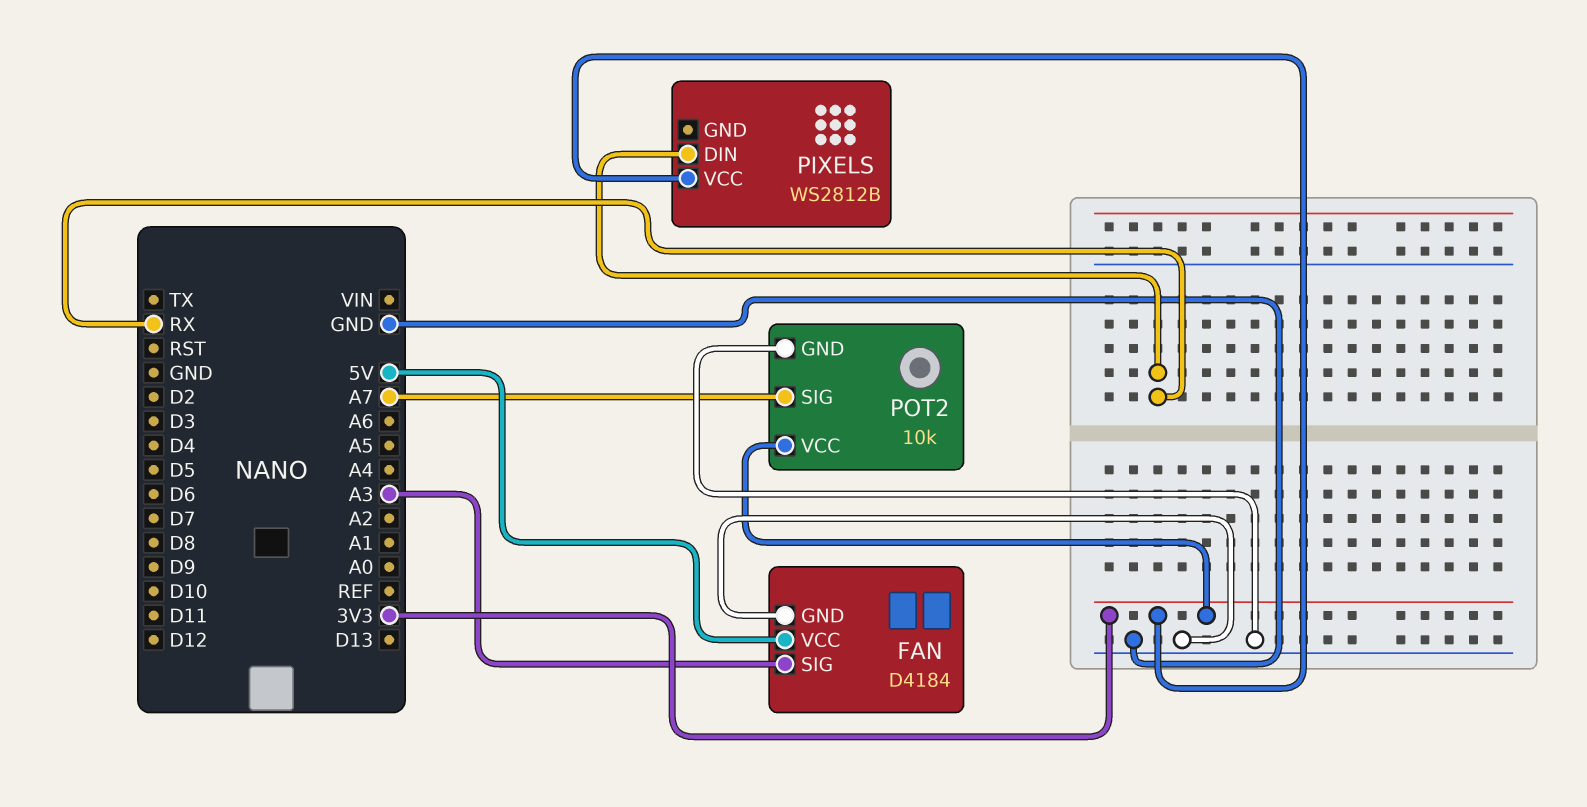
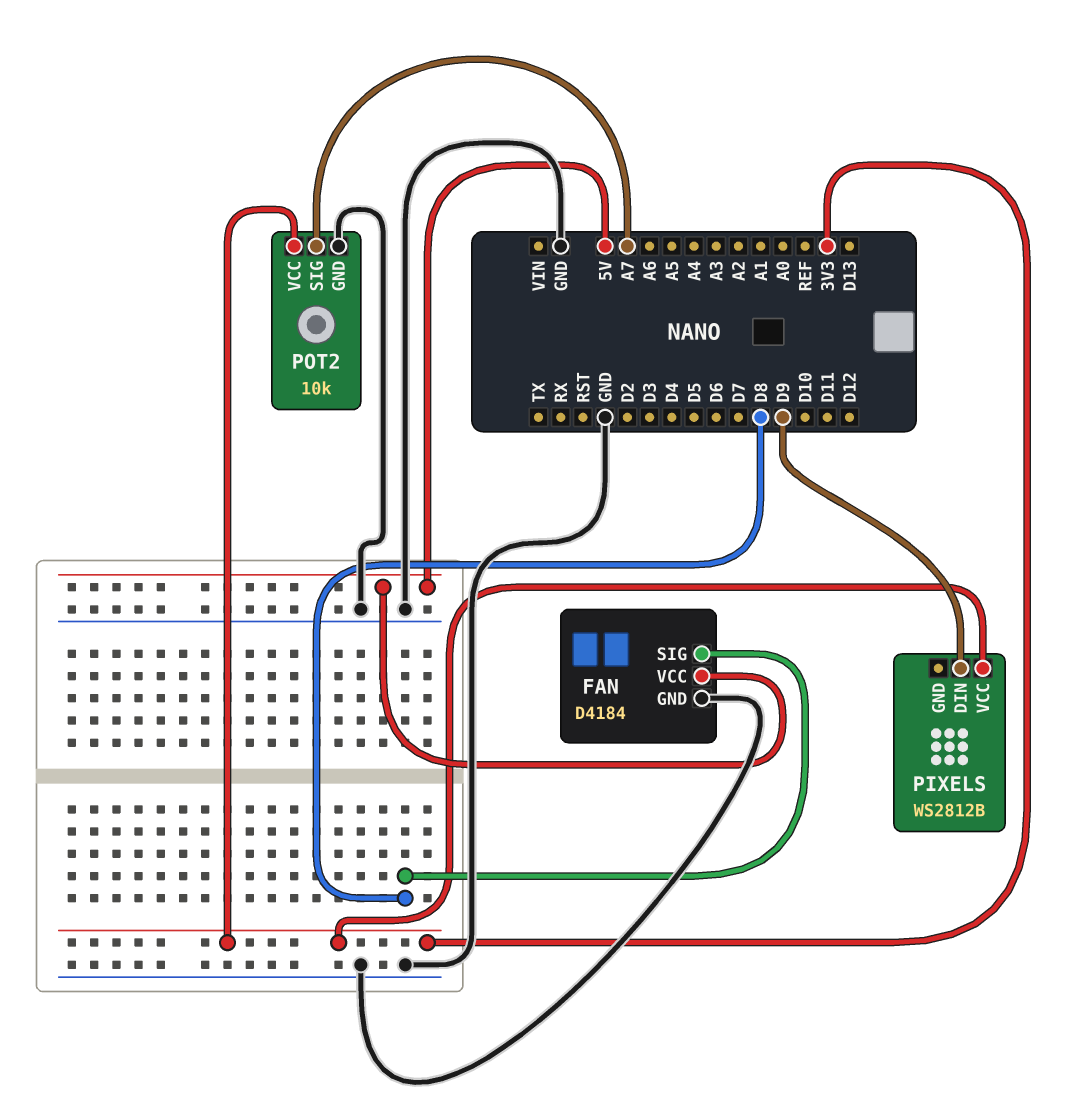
FAN pin SIG: A3 -> D8
PIXELS pin DIN: RX -> D9

